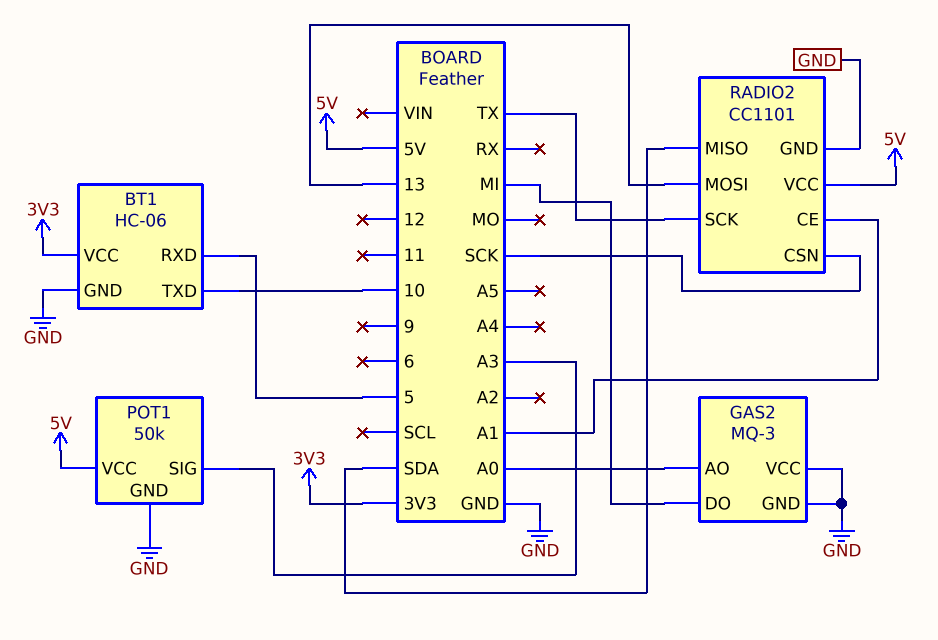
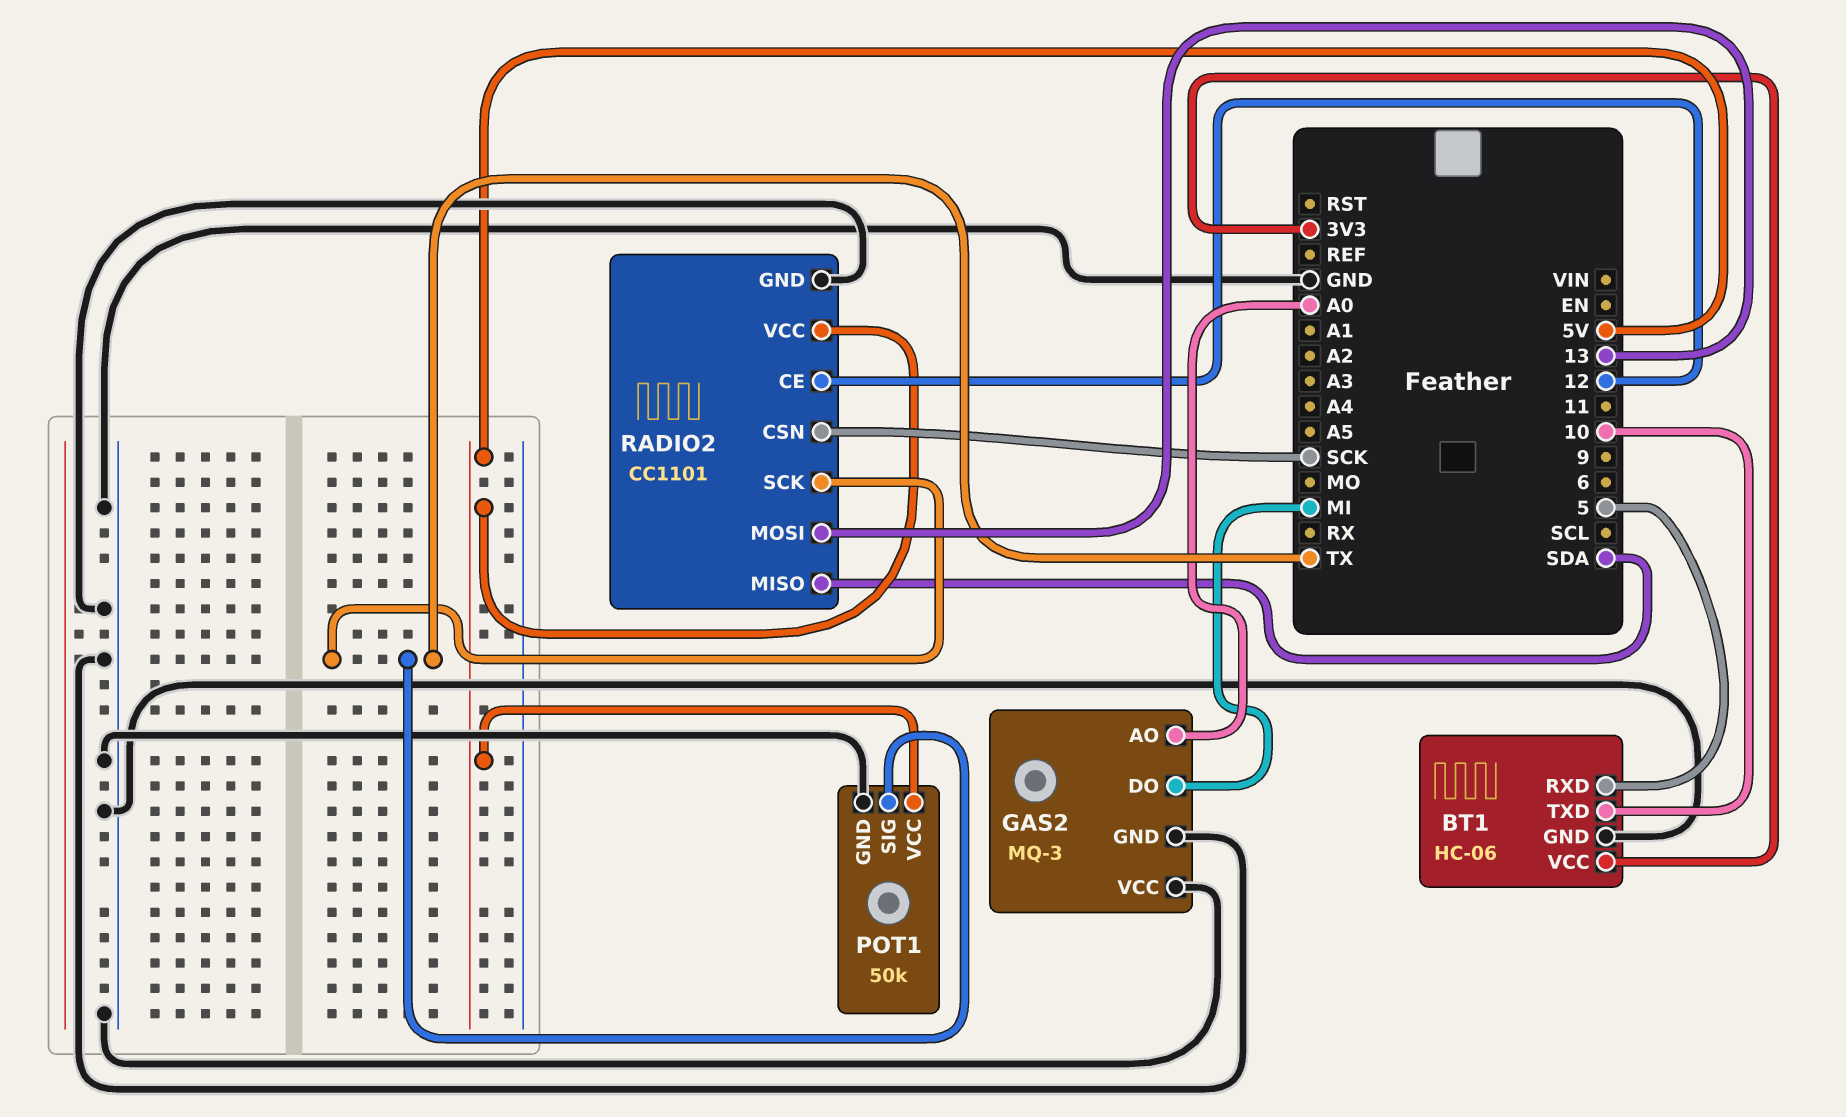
POT1 pin SIG: A3 -> TX
RADIO2 pin CE: A1 -> 12

